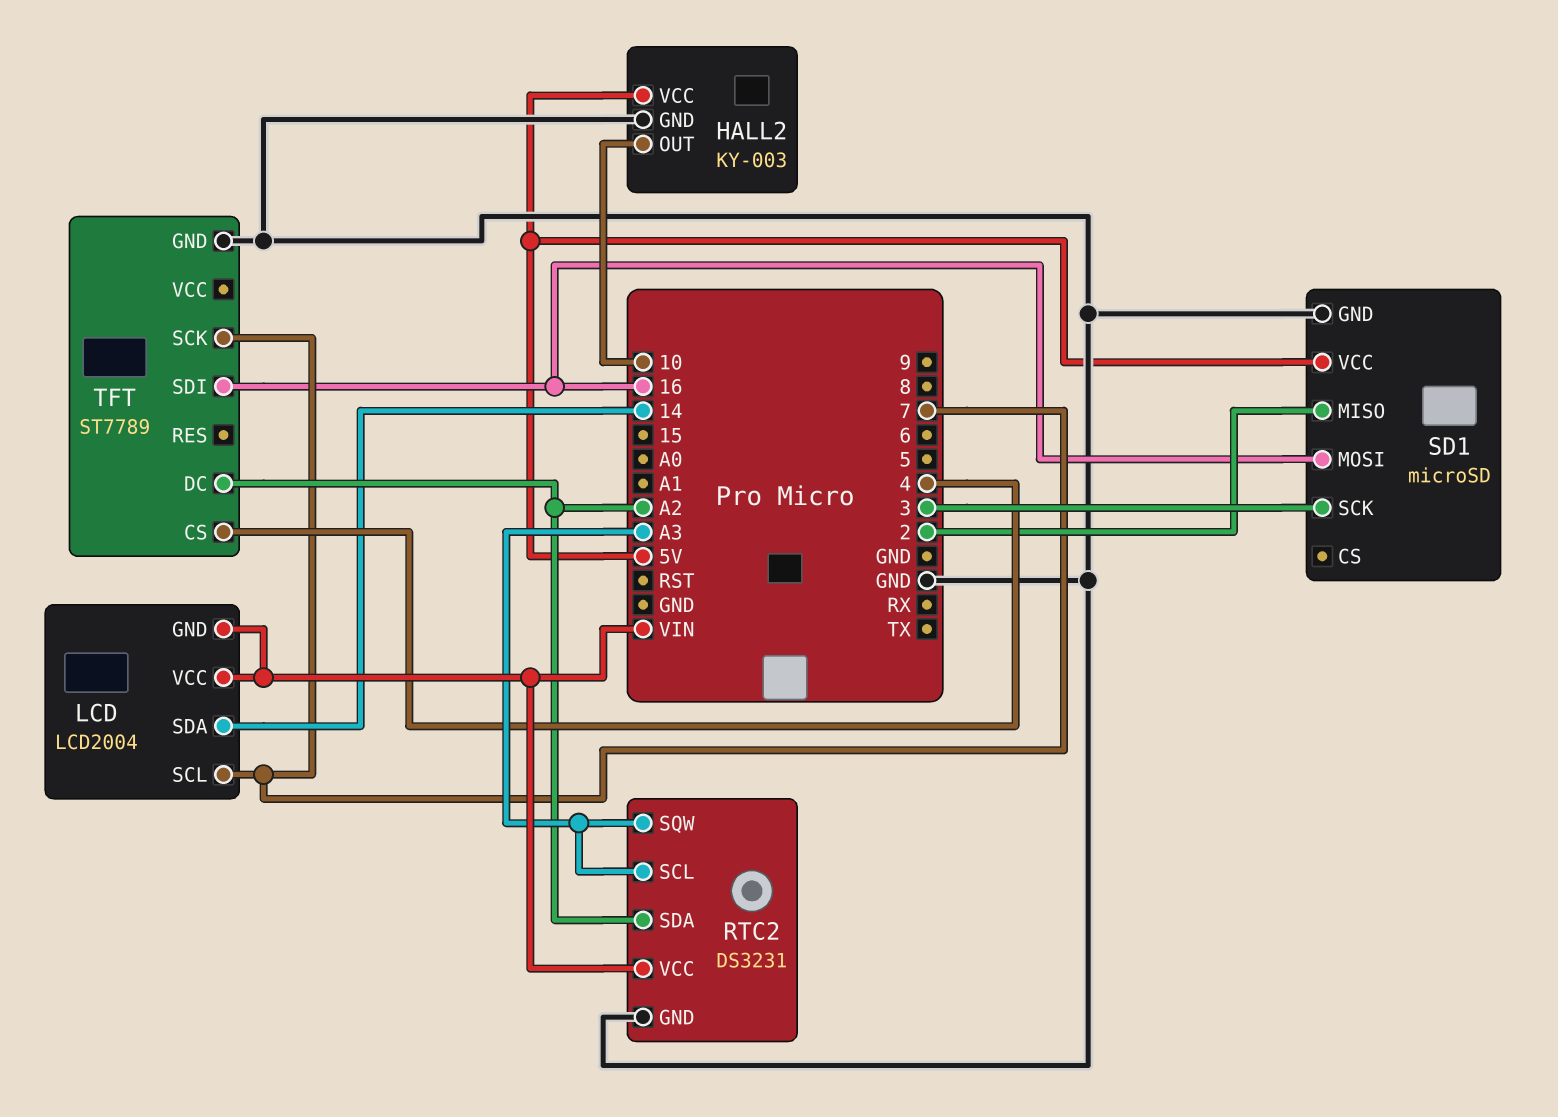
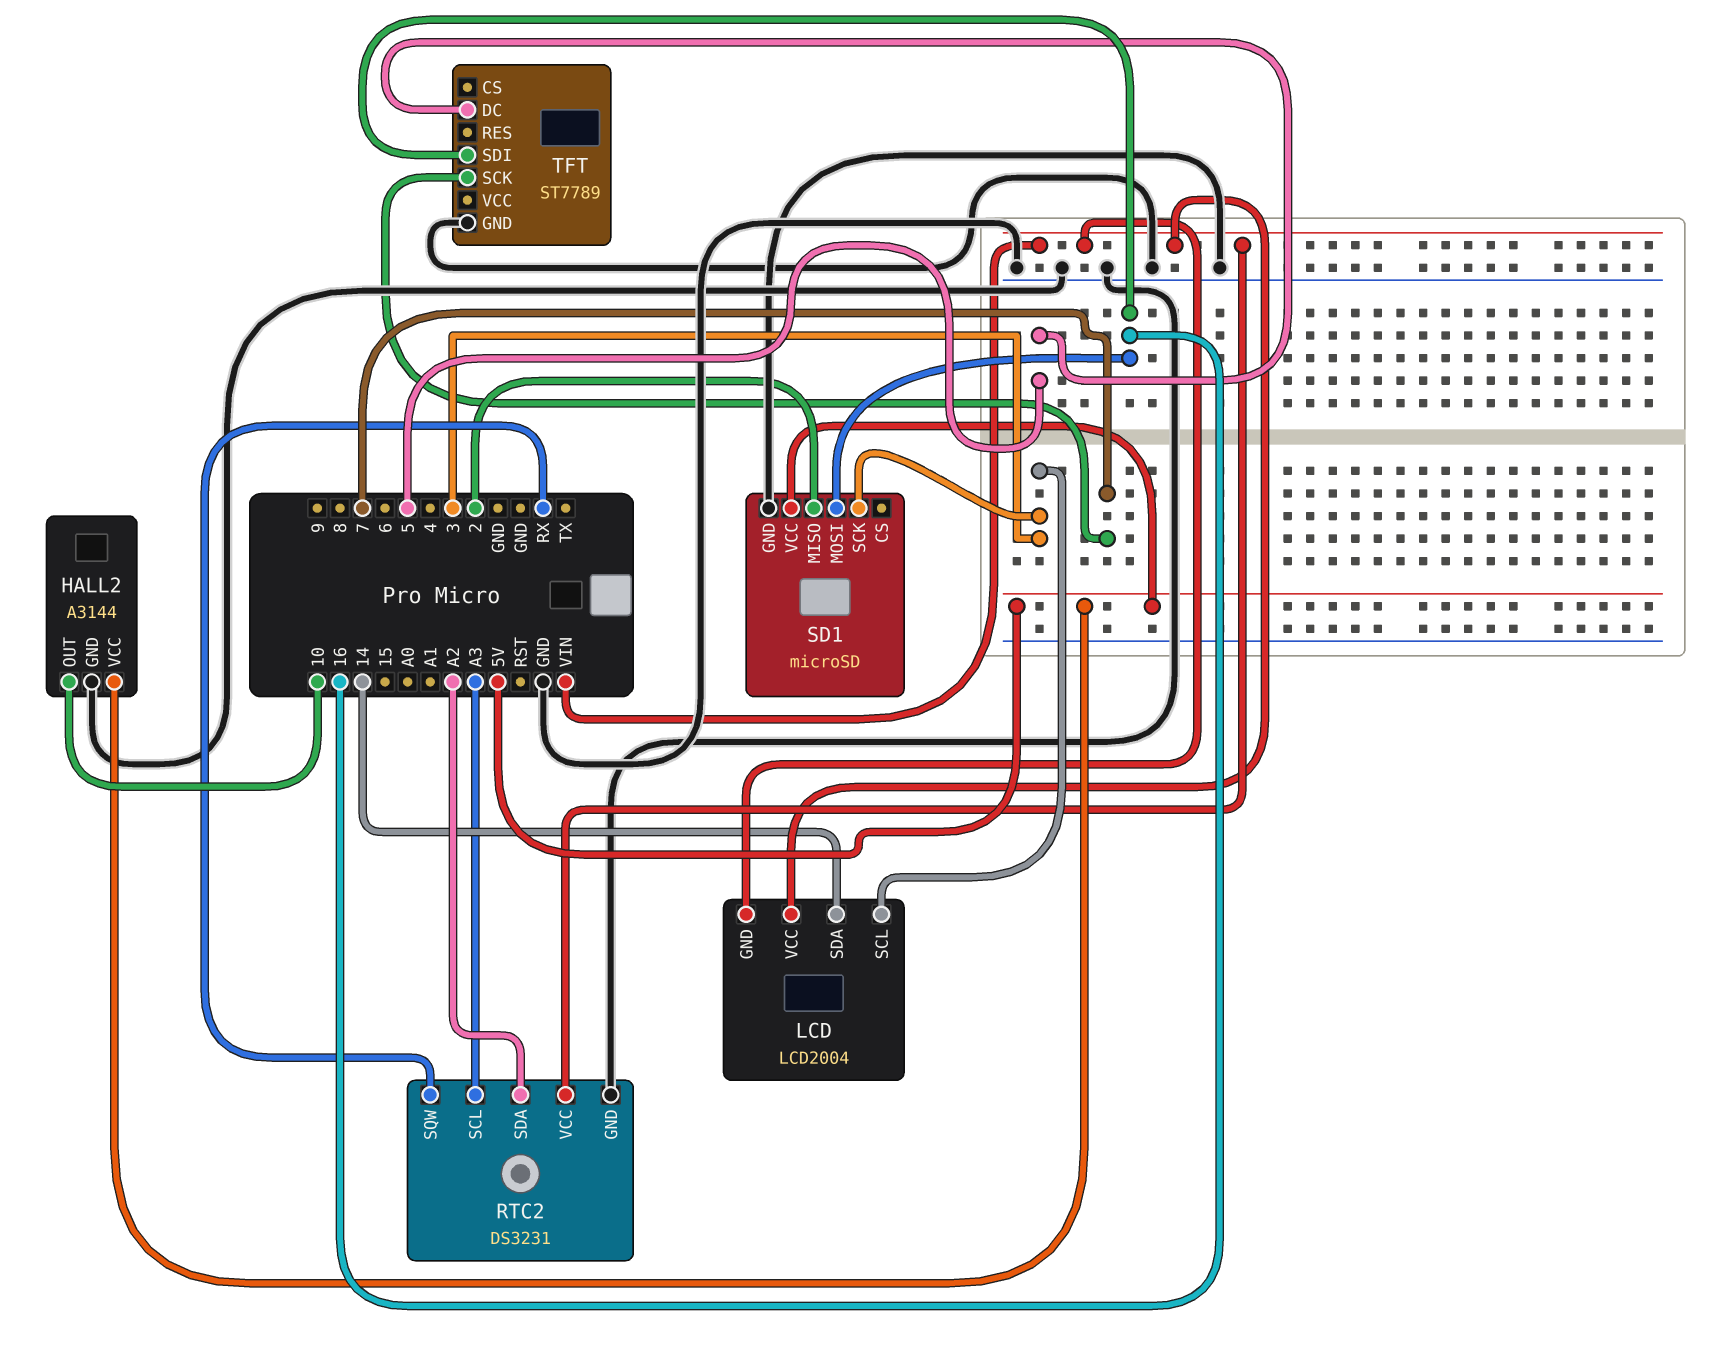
HALL2: KY-003 -> A3144
LCD pin SCL: 7 -> 3
RTC2 pin SQW: A3 -> RX
TFT pin CS: 4 -> none
TFT pin DC: A2 -> 5

